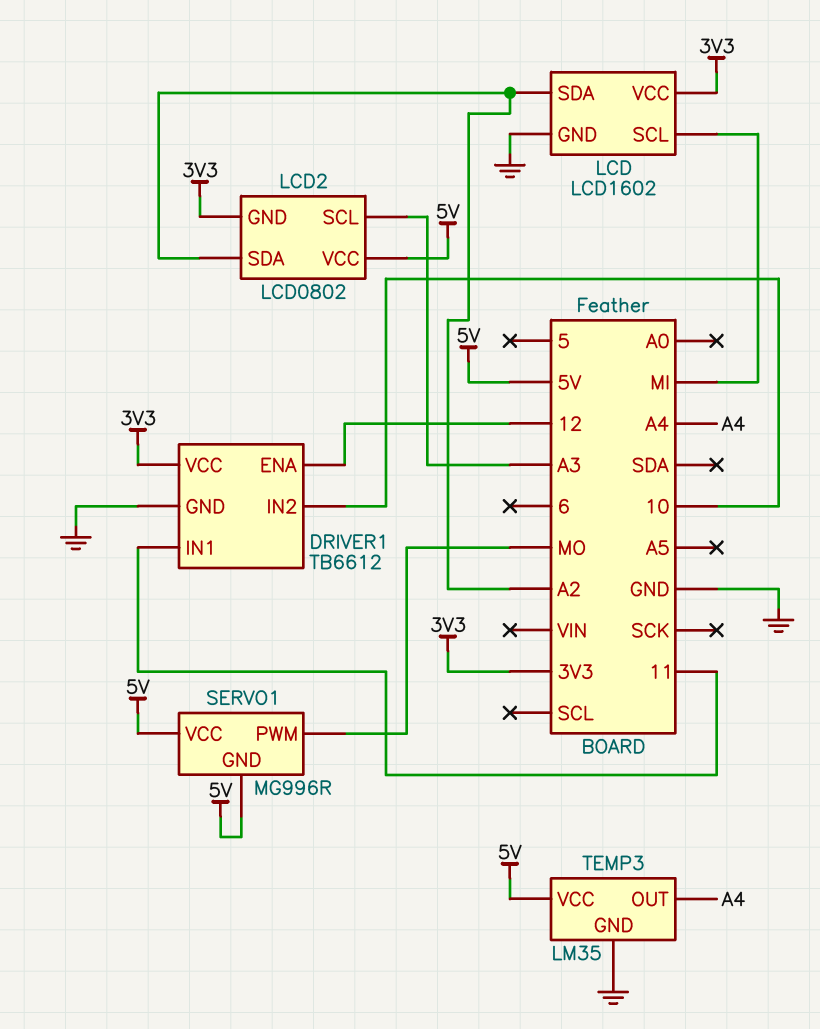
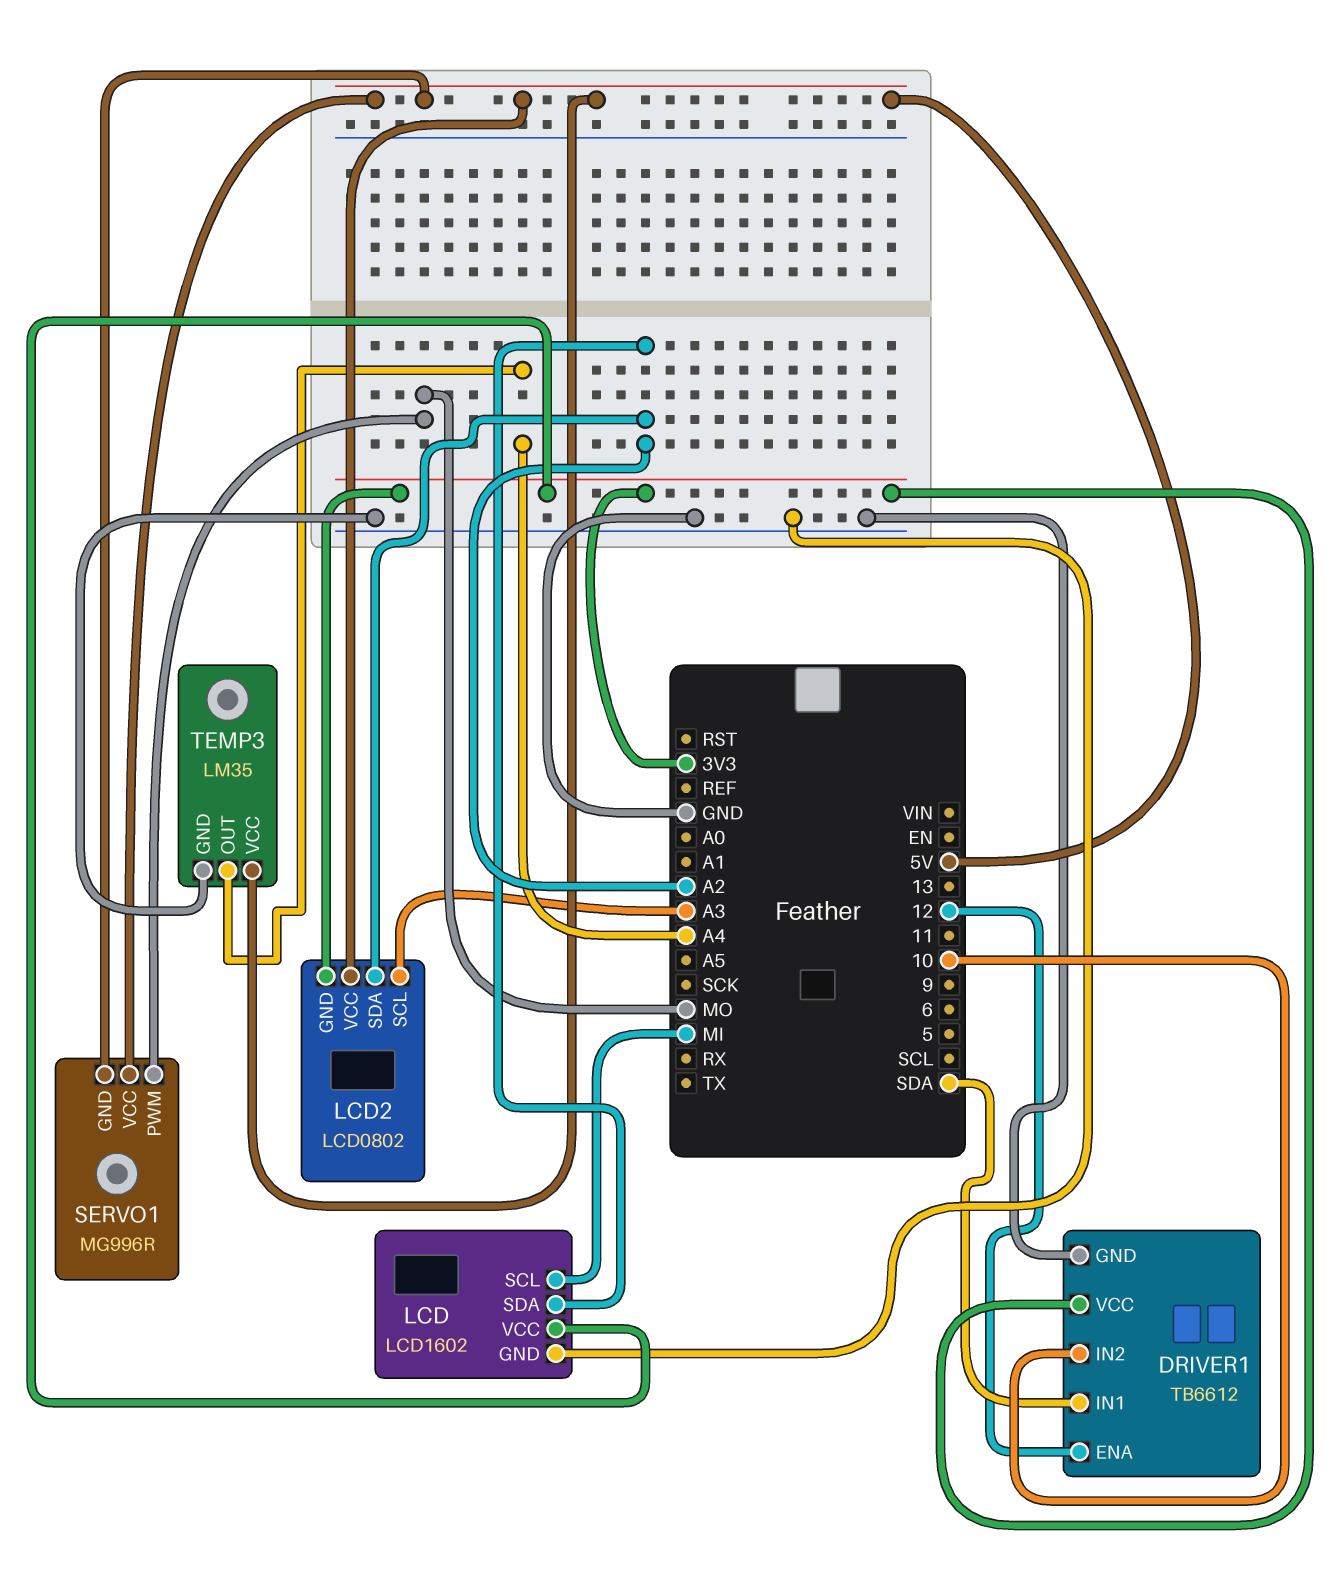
DRIVER1 pin IN1: 11 -> SDA

